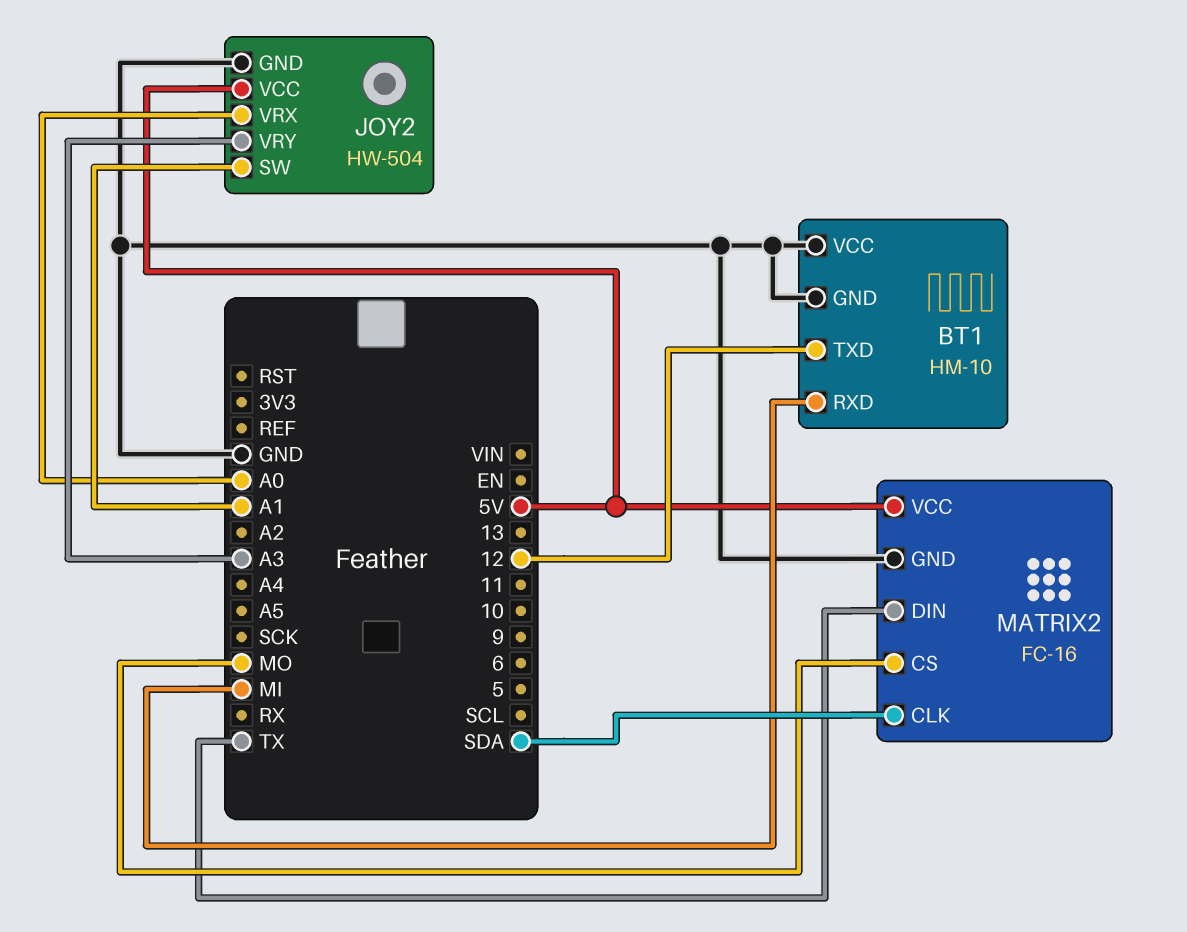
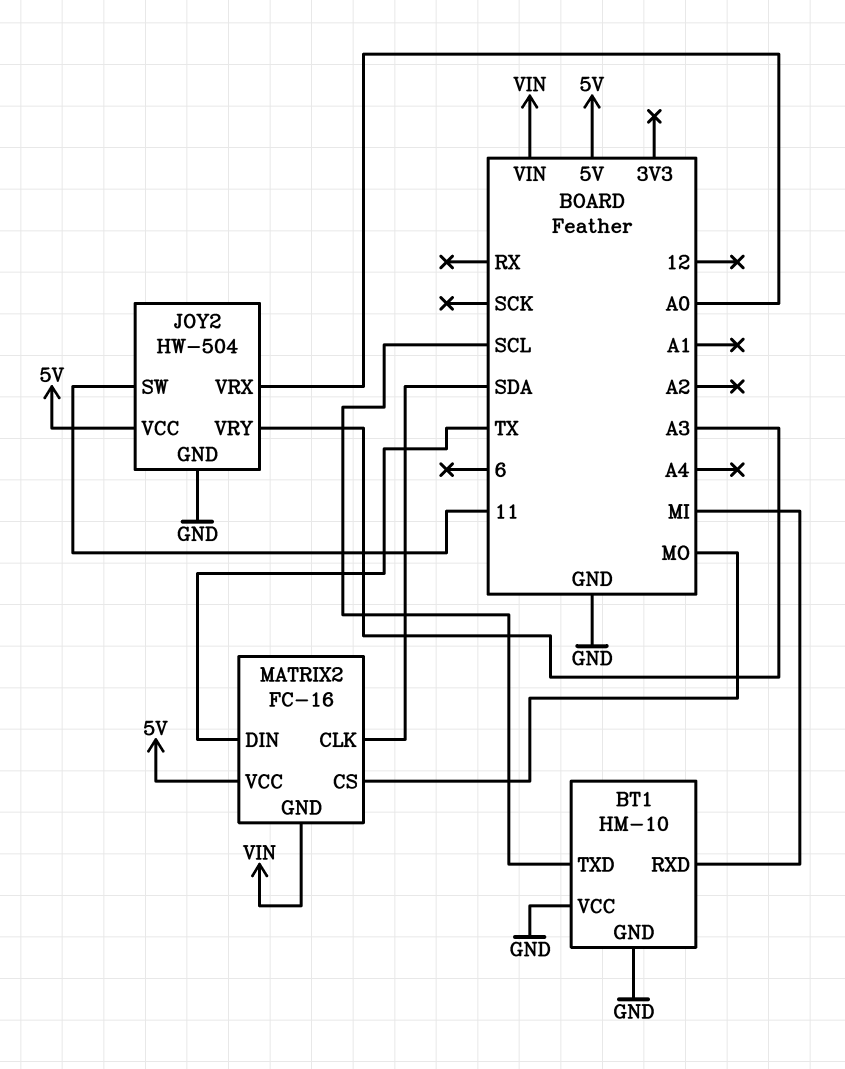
BT1 pin TXD: 12 -> SCL
JOY2 pin SW: A1 -> 11
MATRIX2 pin GND: GND -> VIN

